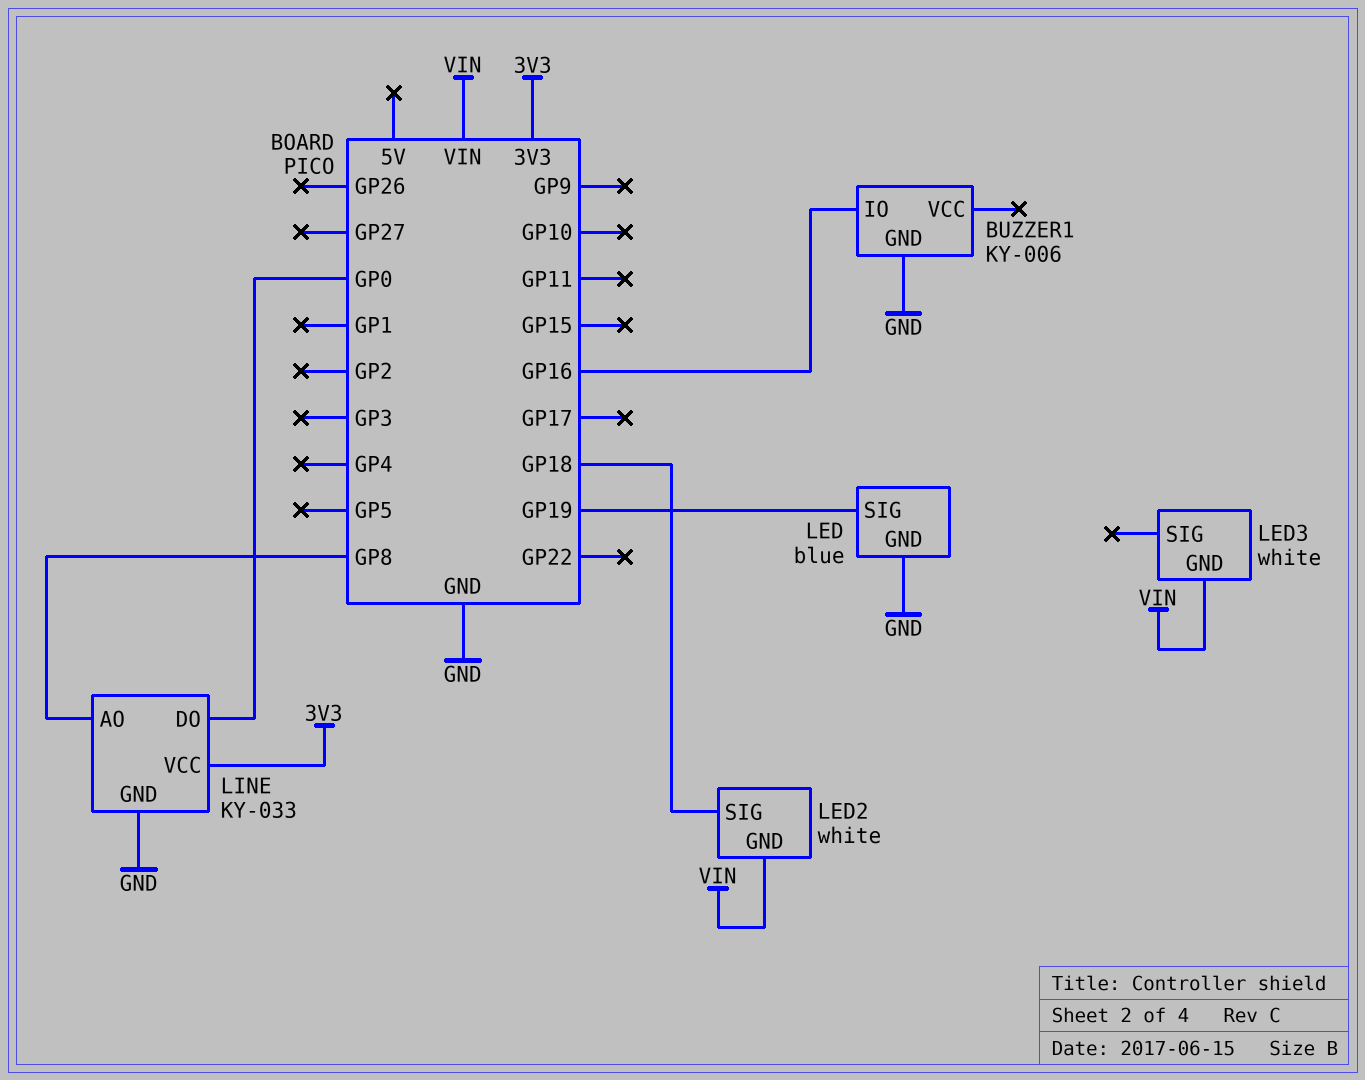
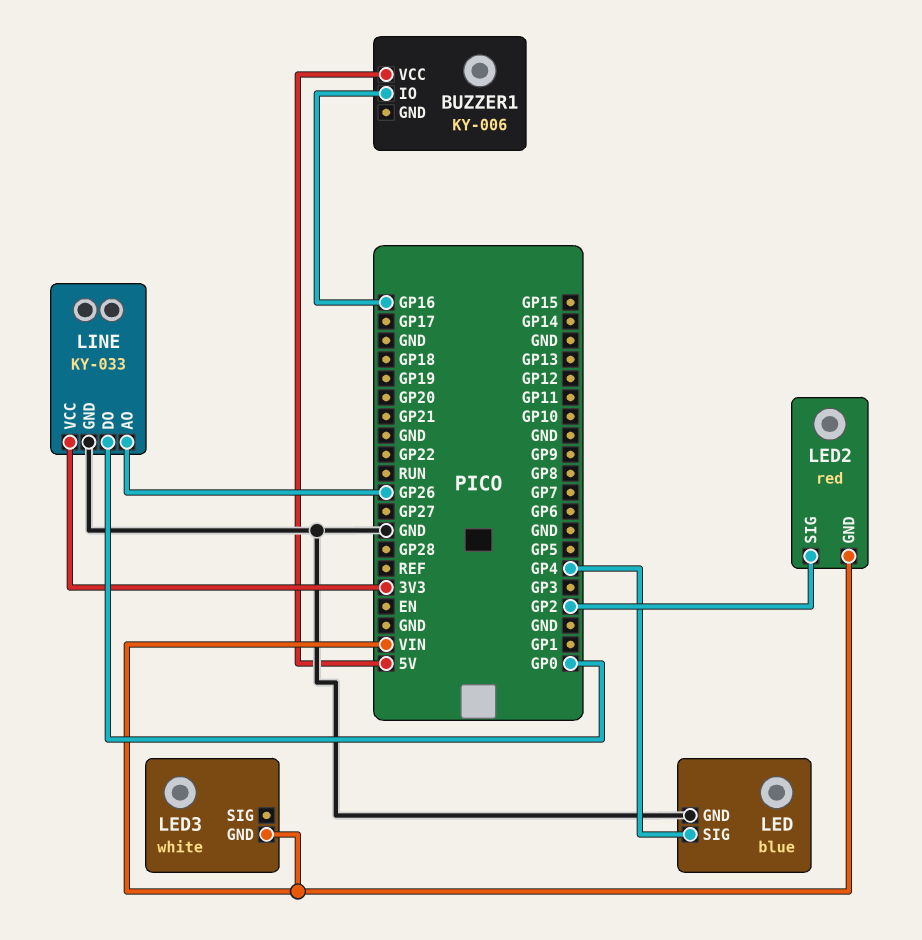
BUZZER1 pin GND: GND -> none
BUZZER1 pin VCC: none -> 5V
LED pin SIG: GP19 -> GP4
LED2: white -> red
LED2 pin SIG: GP18 -> GP2
LINE pin AO: GP8 -> GP26

